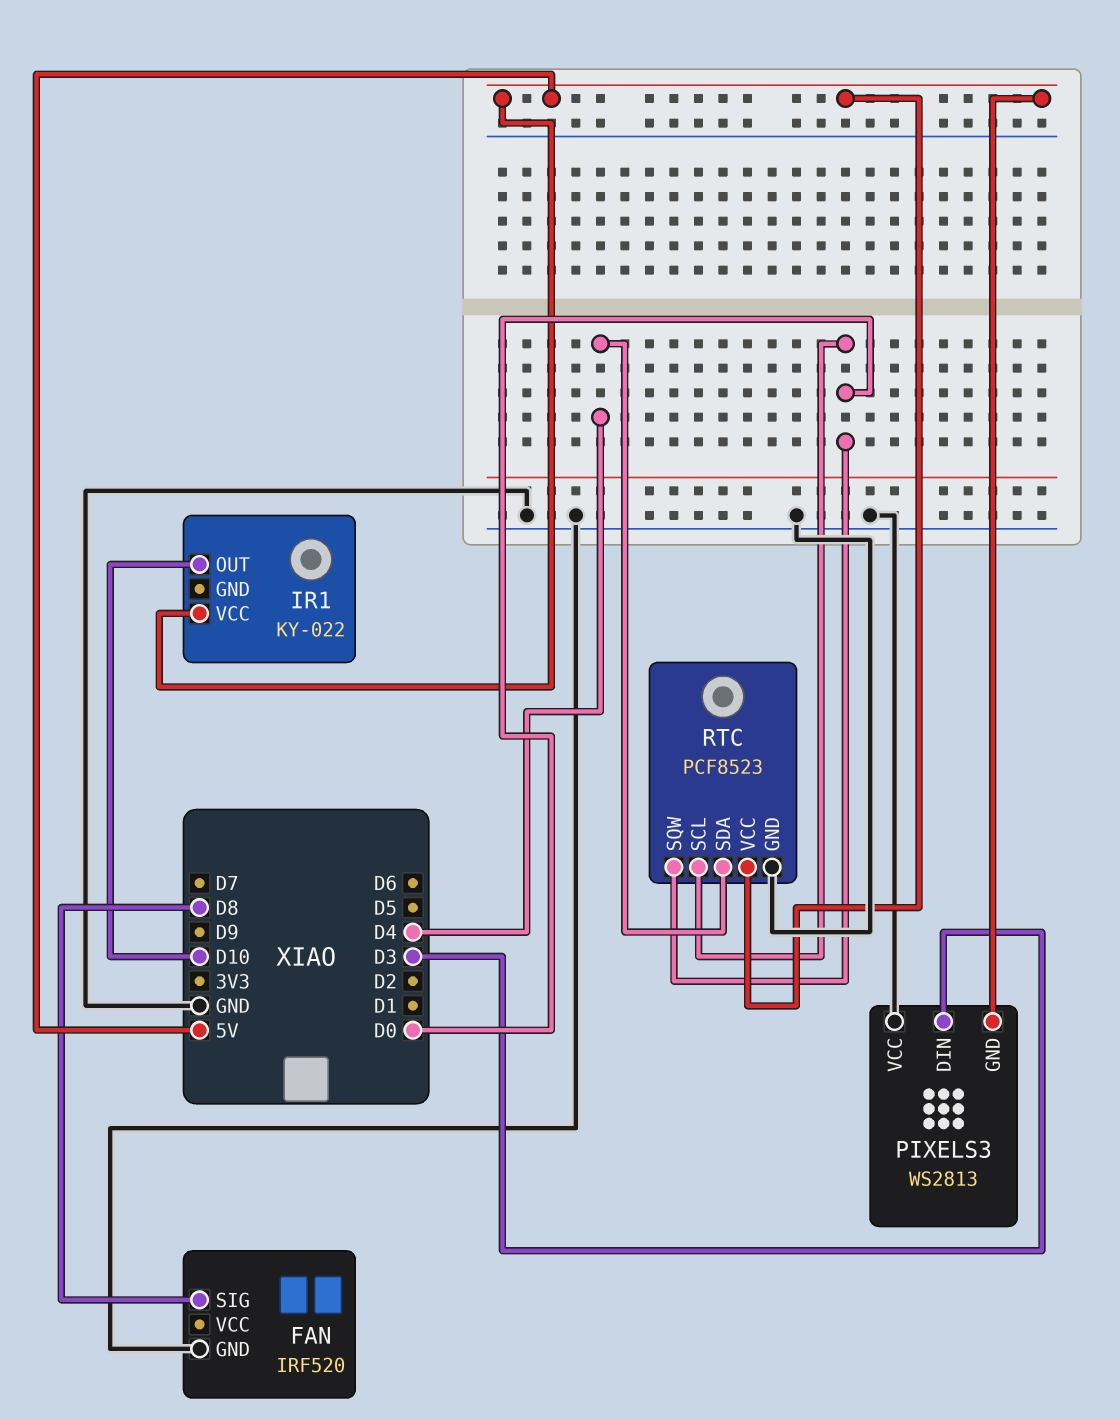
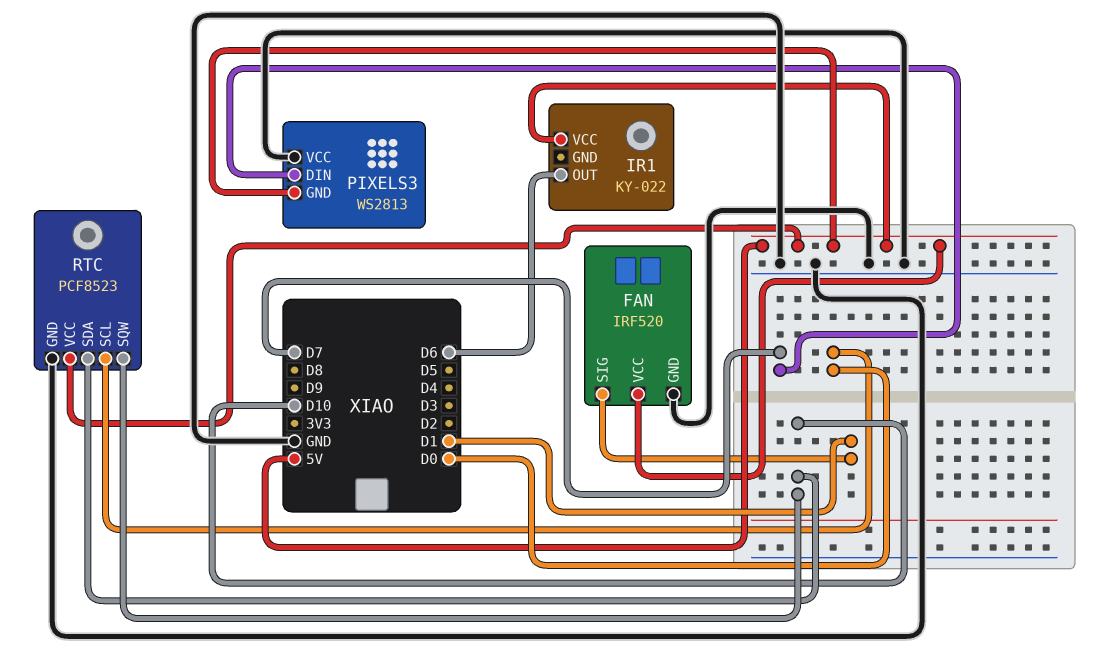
FAN pin SIG: D8 -> D1
FAN pin VCC: none -> 5V
IR1 pin OUT: D10 -> D6
PIXELS3 pin DIN: D3 -> D7
RTC pin SDA: D4 -> D10
RTC pin SQW: D0 -> D10

